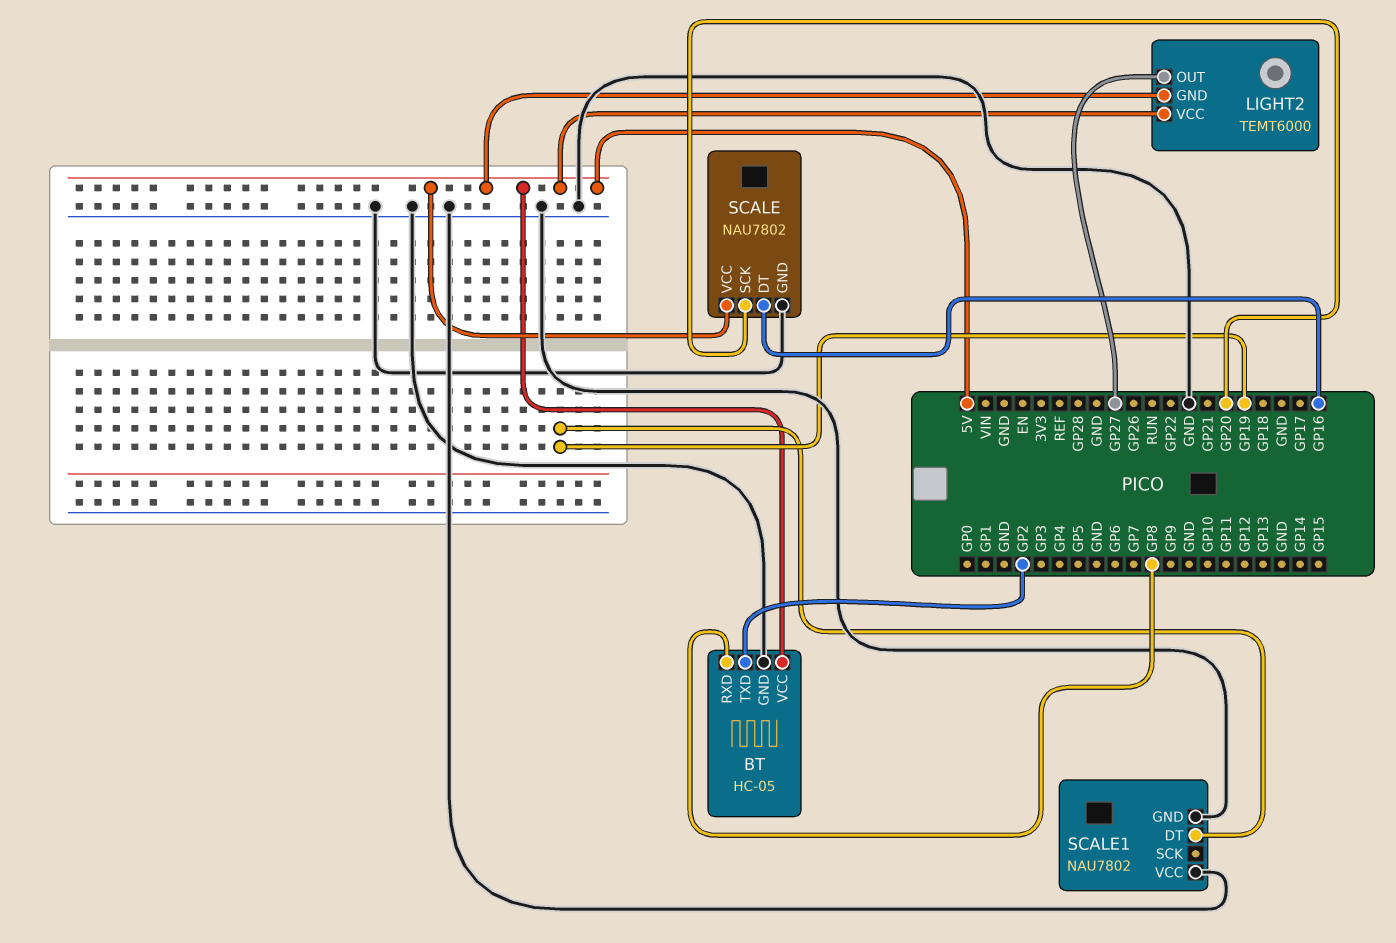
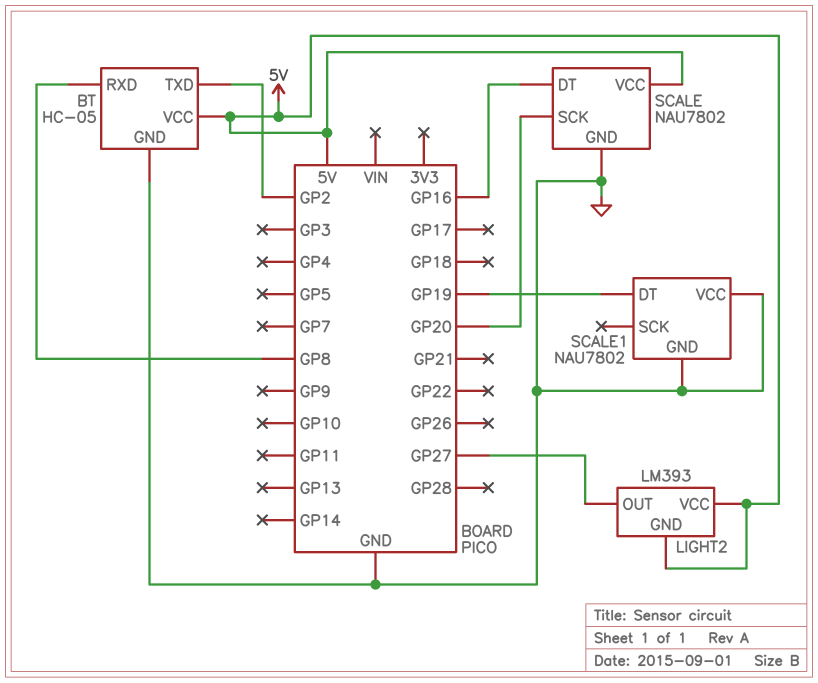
LIGHT2: TEMT6000 -> LM393

